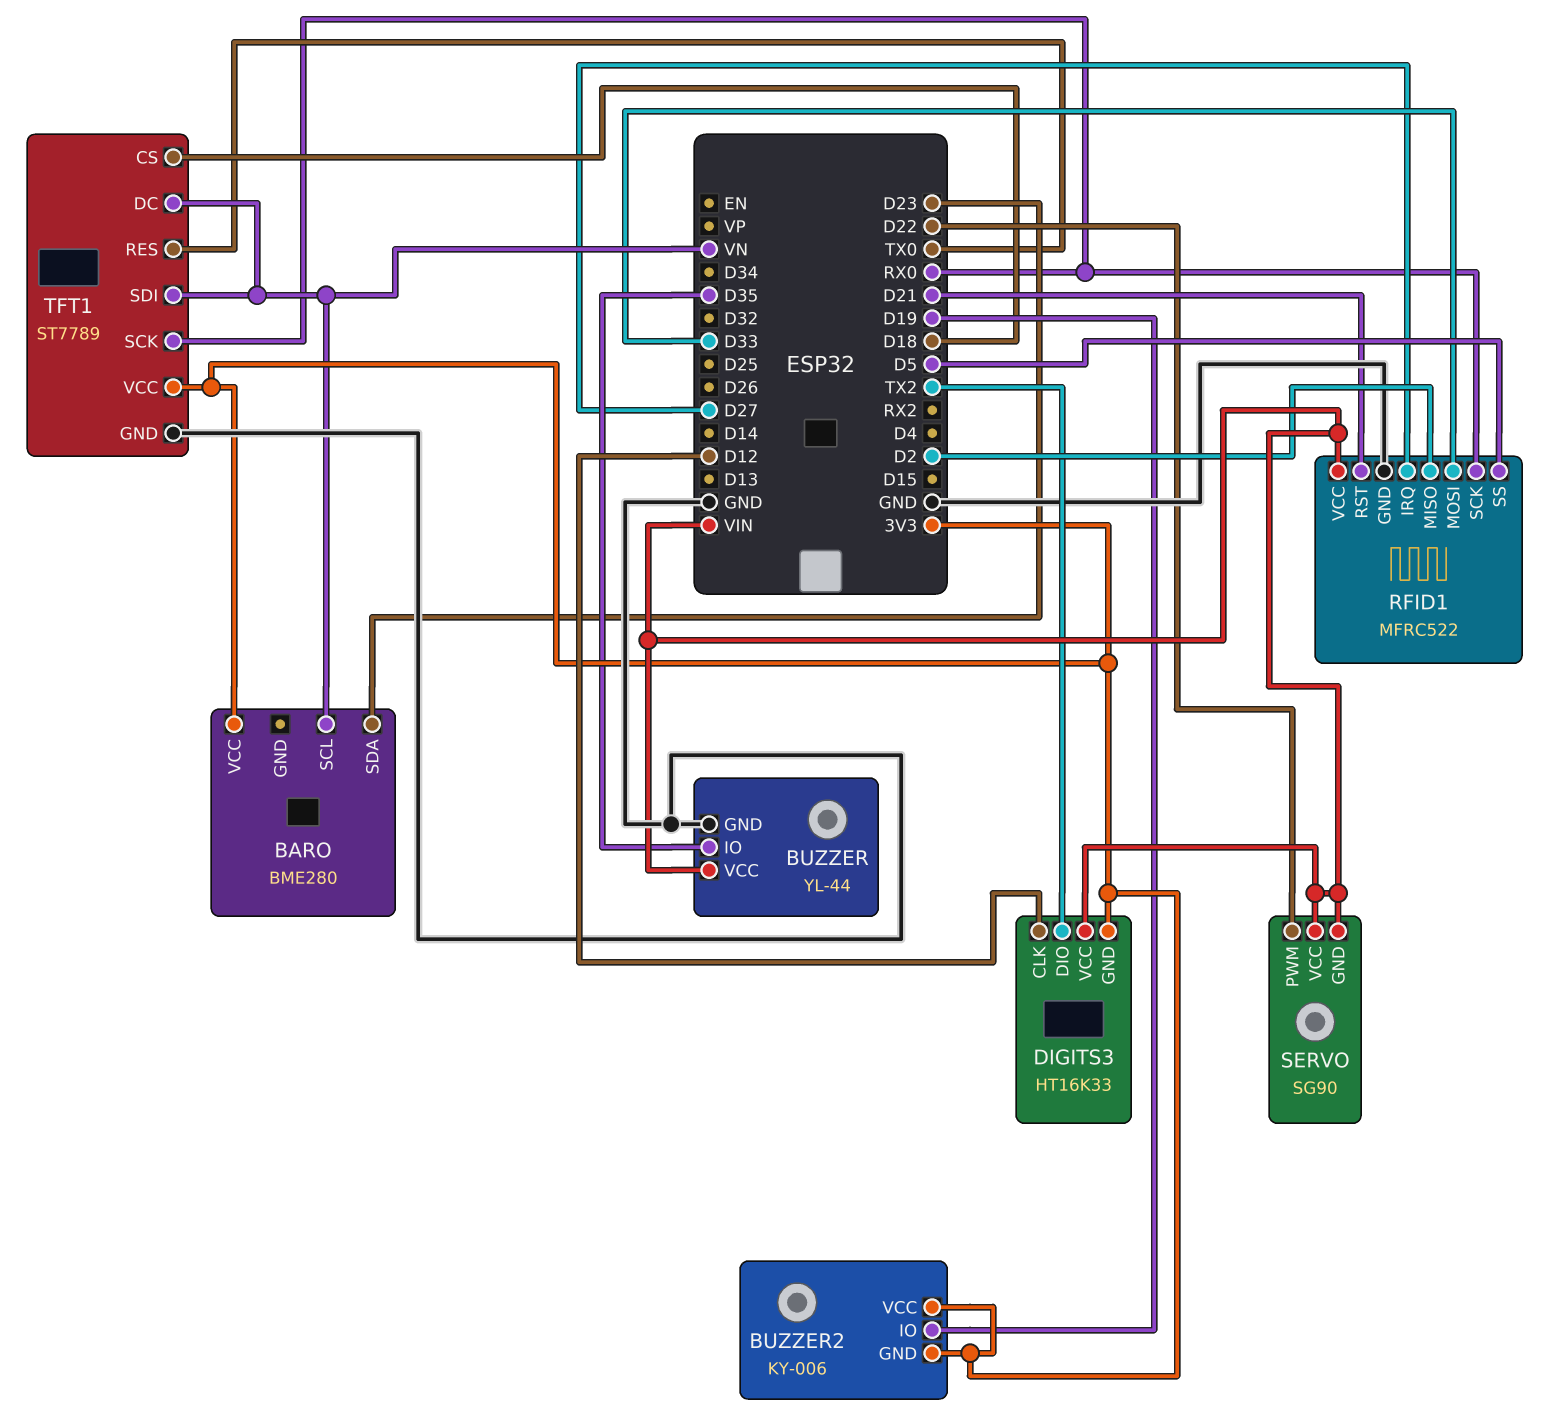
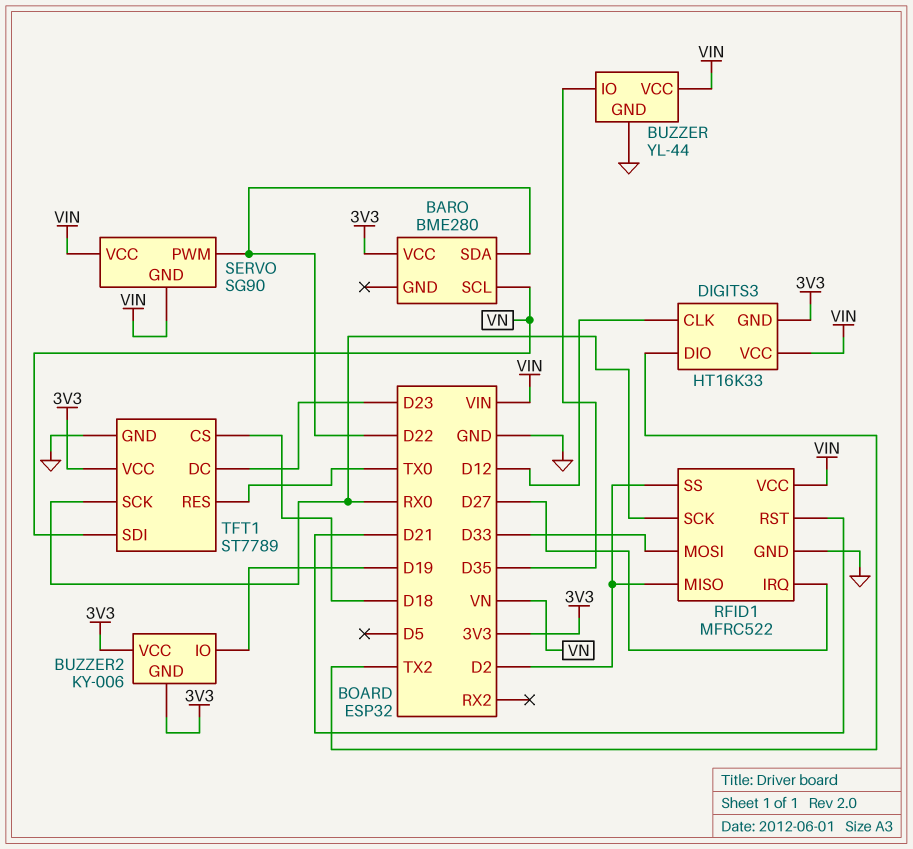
BARO pin SDA: D23 -> D22
RFID1 pin SS: D5 -> D2
TFT1 pin DC: VN -> D23

